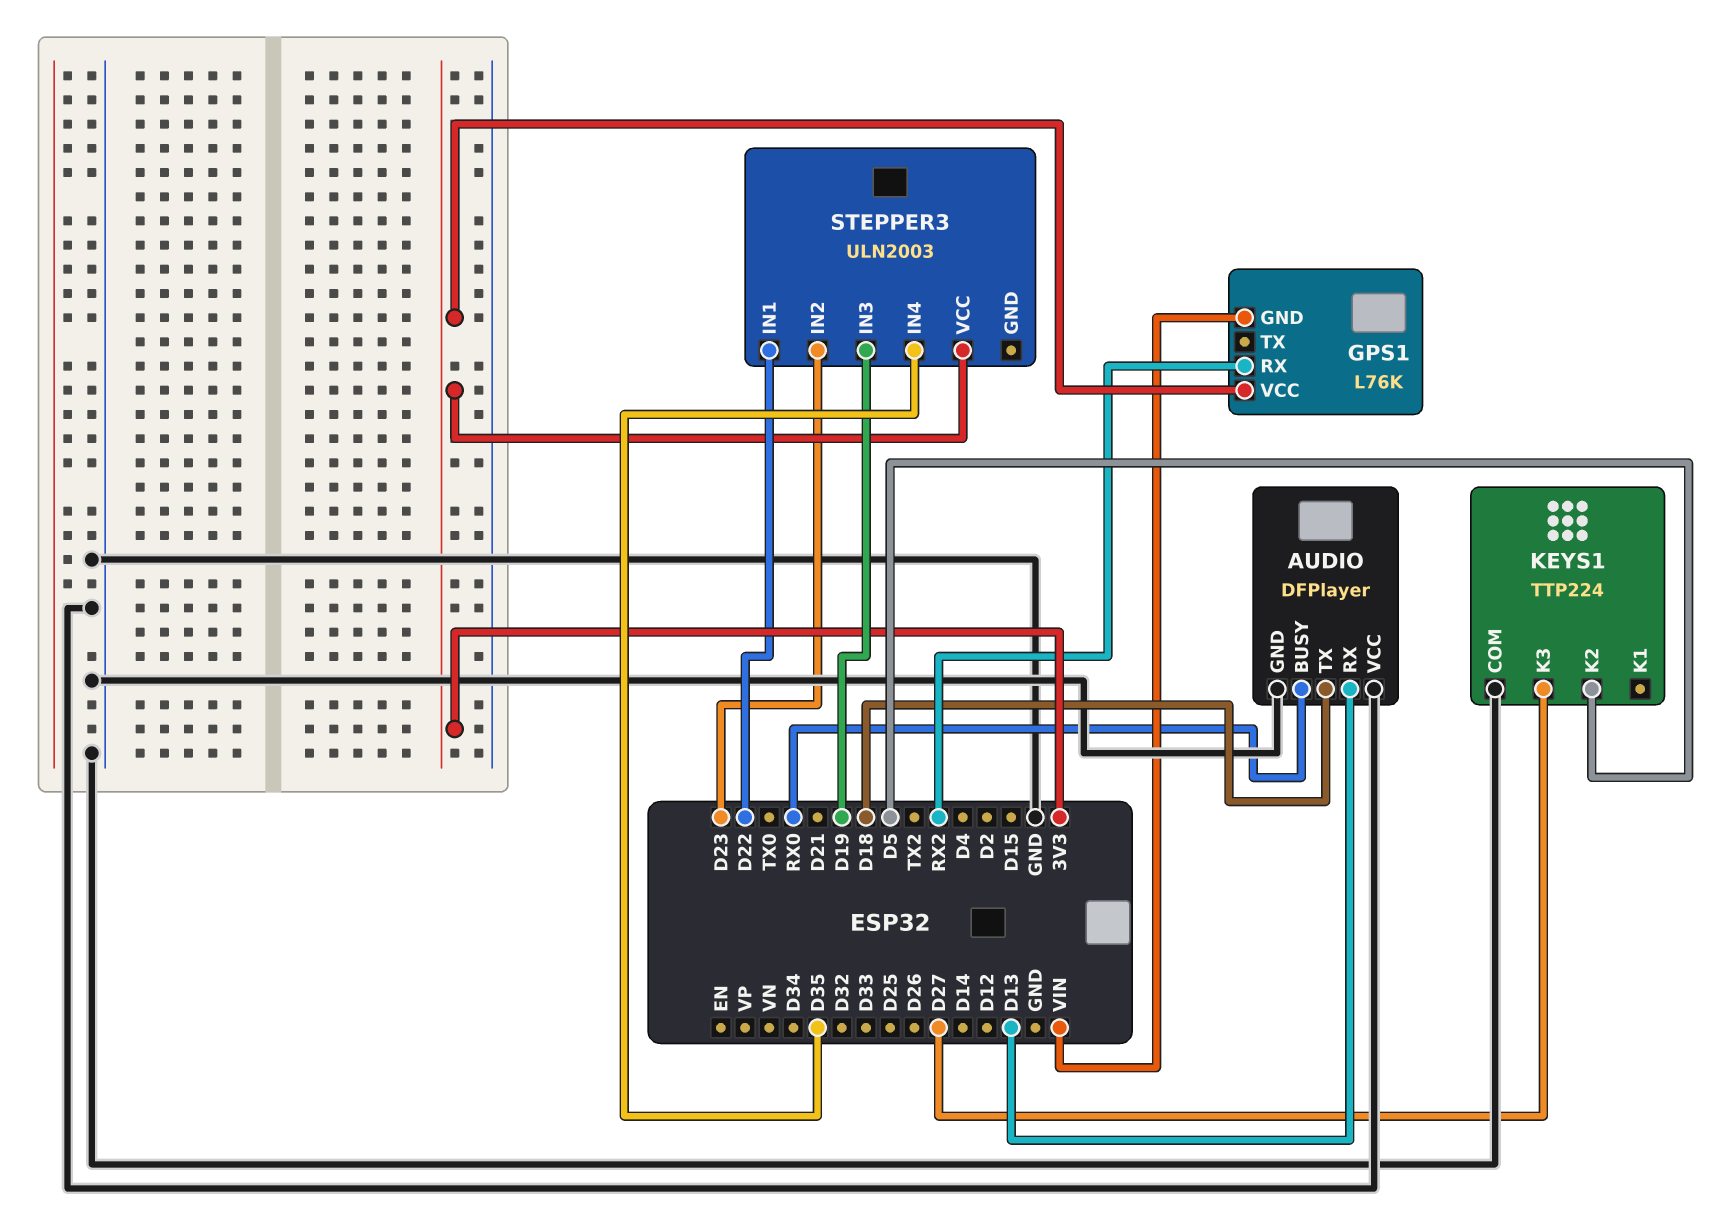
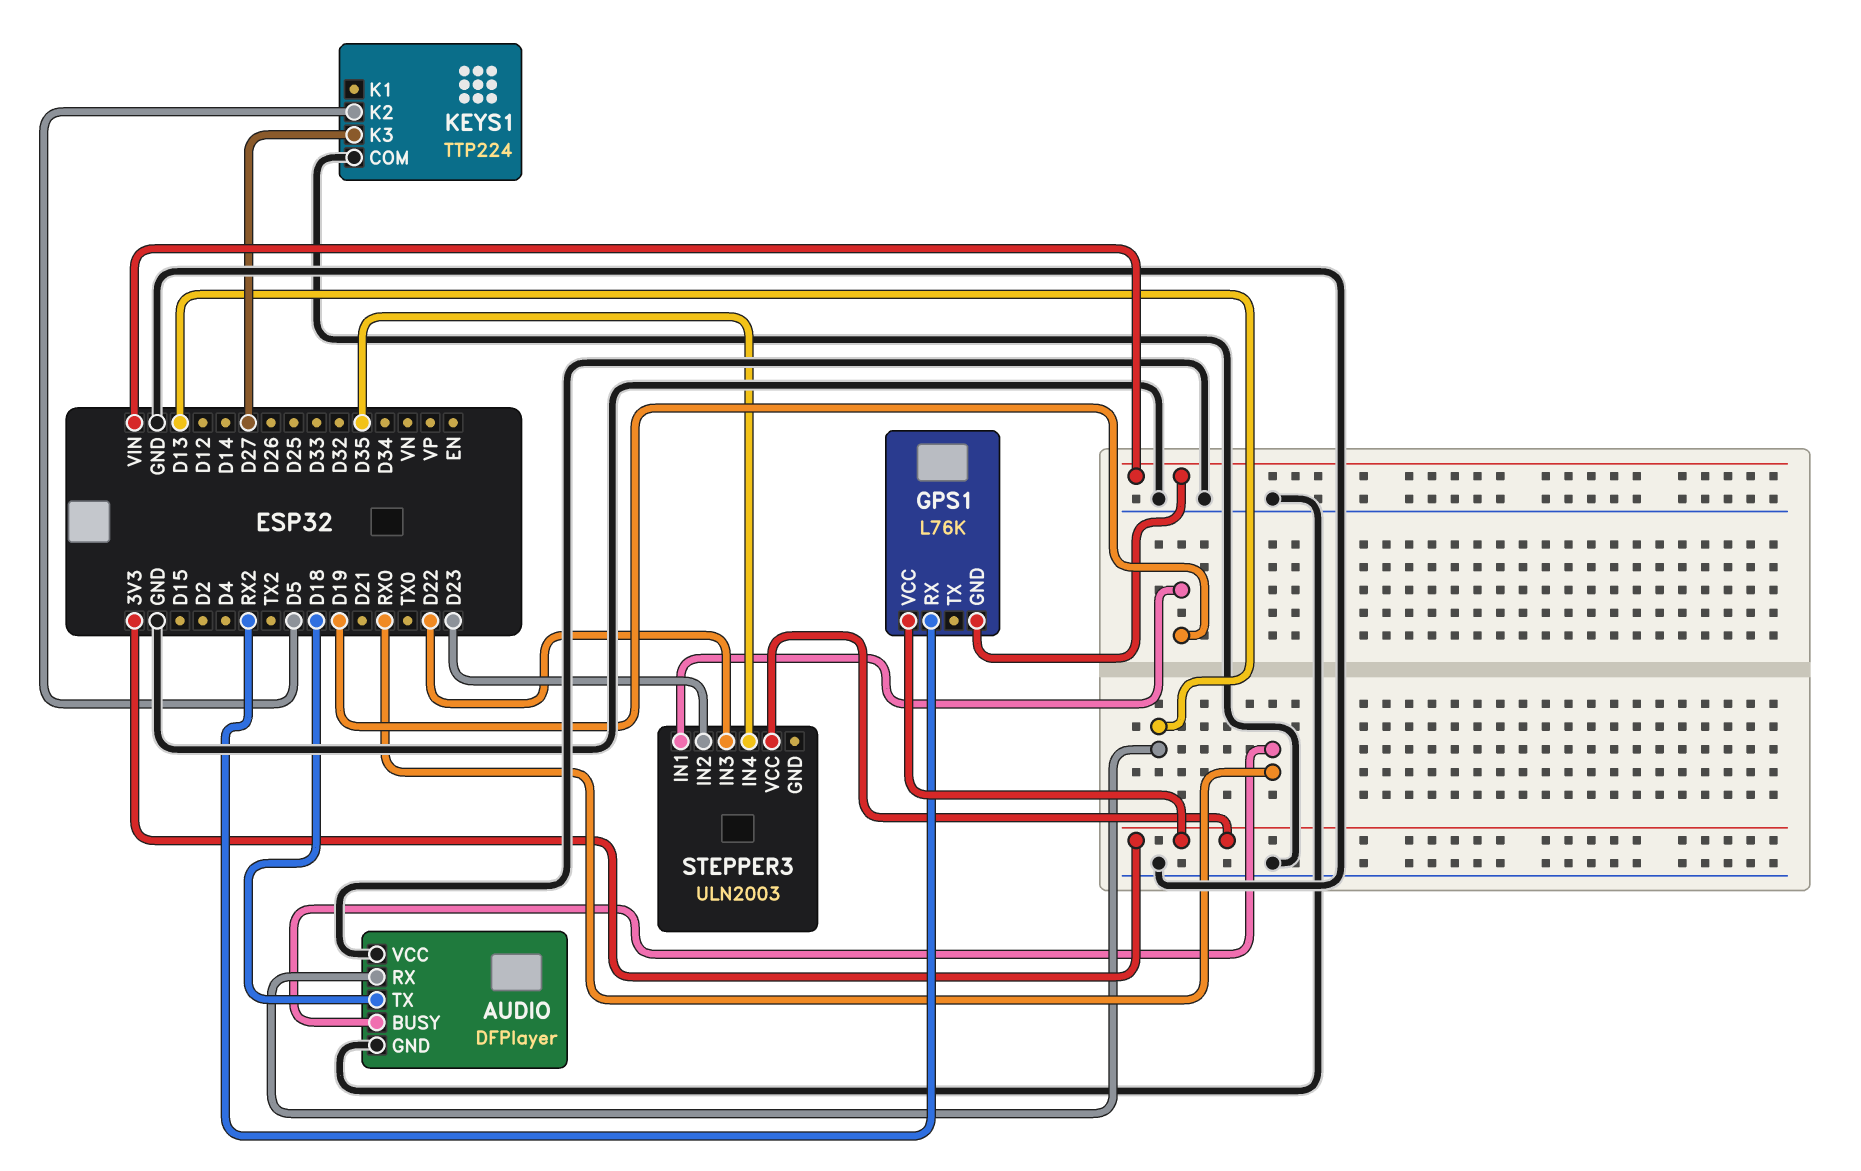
STEPPER3 pin IN1: D22 -> D19
STEPPER3 pin IN3: D19 -> D22

